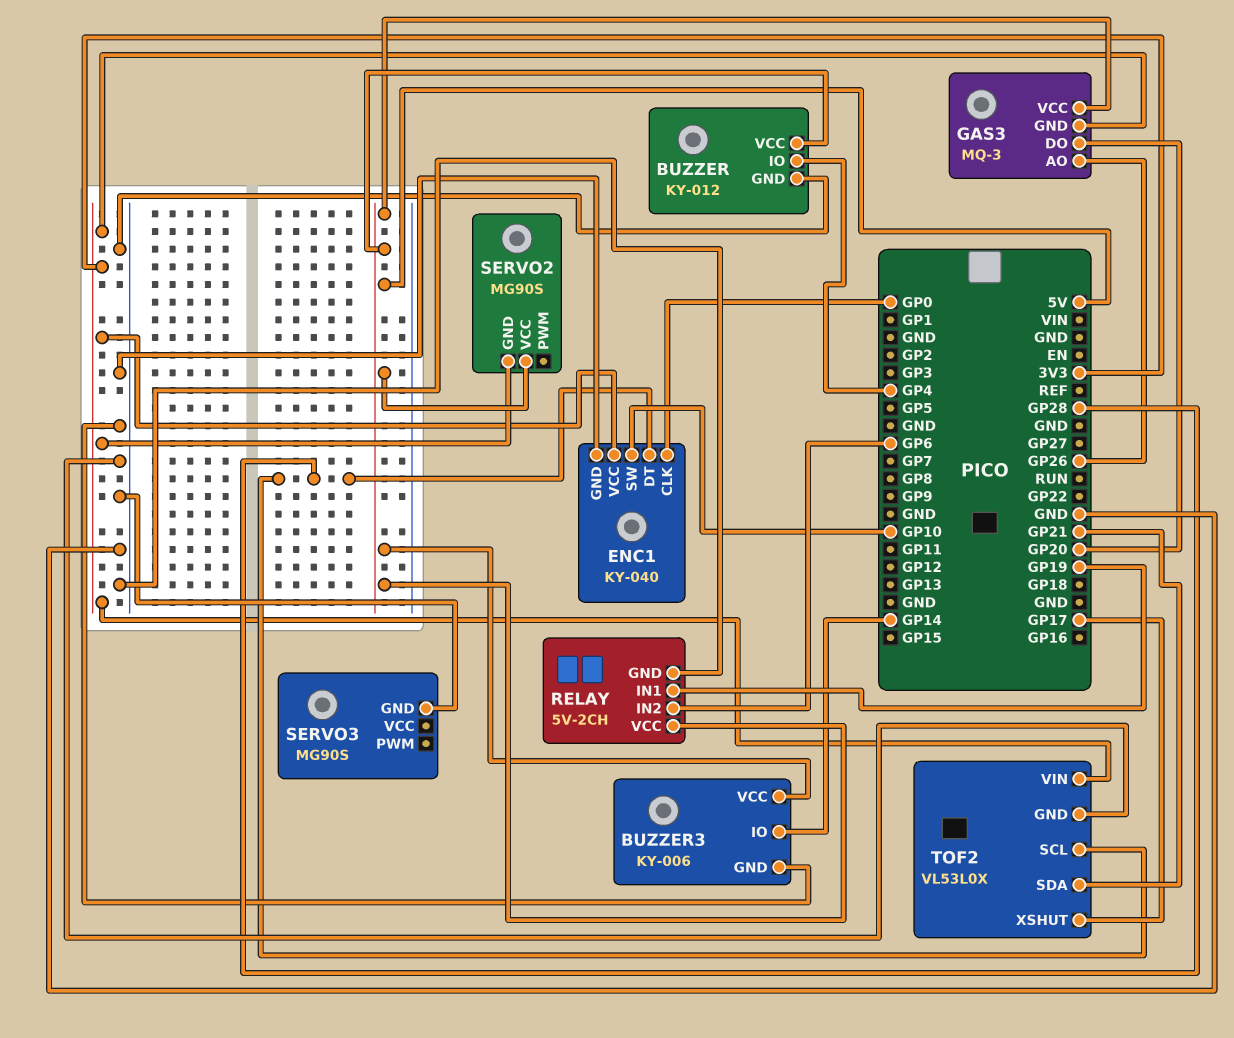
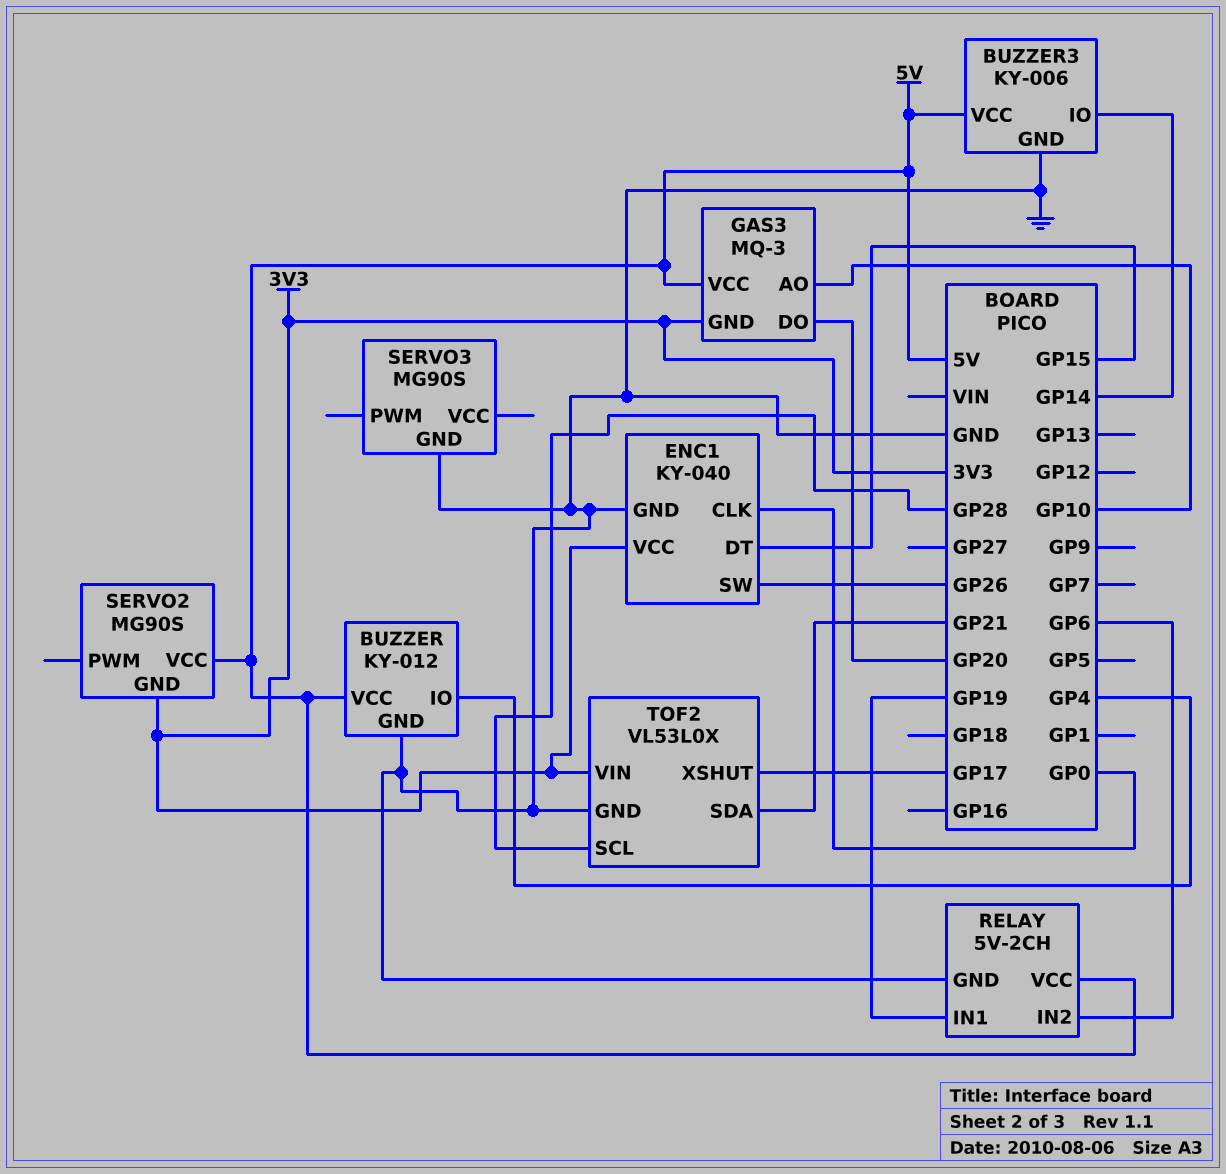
ENC1 pin DT: GP28 -> GP15
ENC1 pin SW: GP10 -> GP26
GAS3 pin AO: GP26 -> GP10

